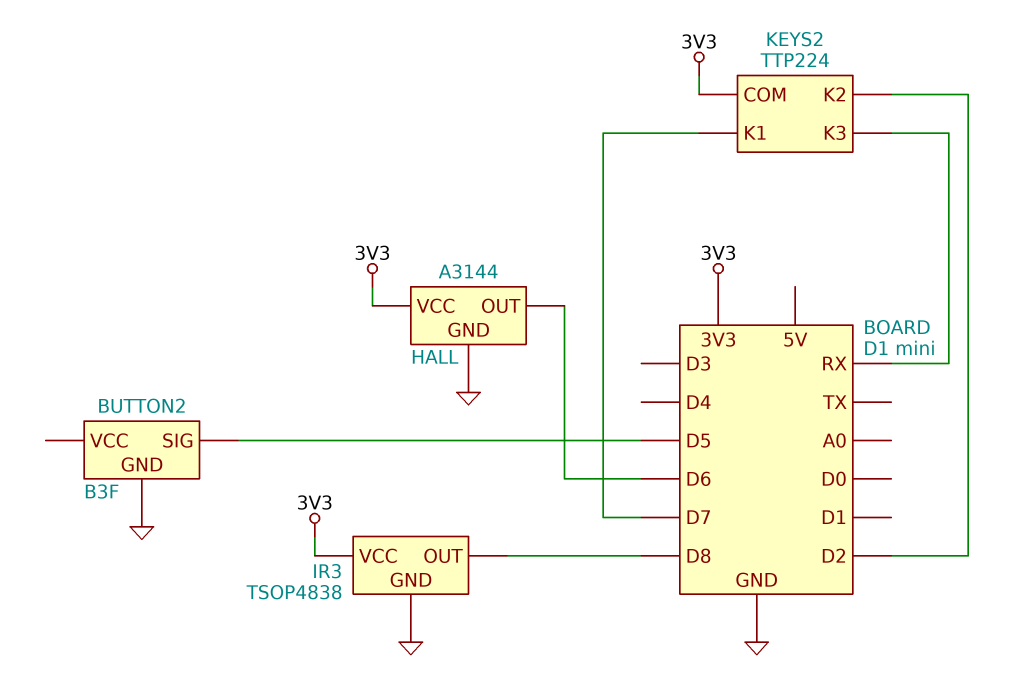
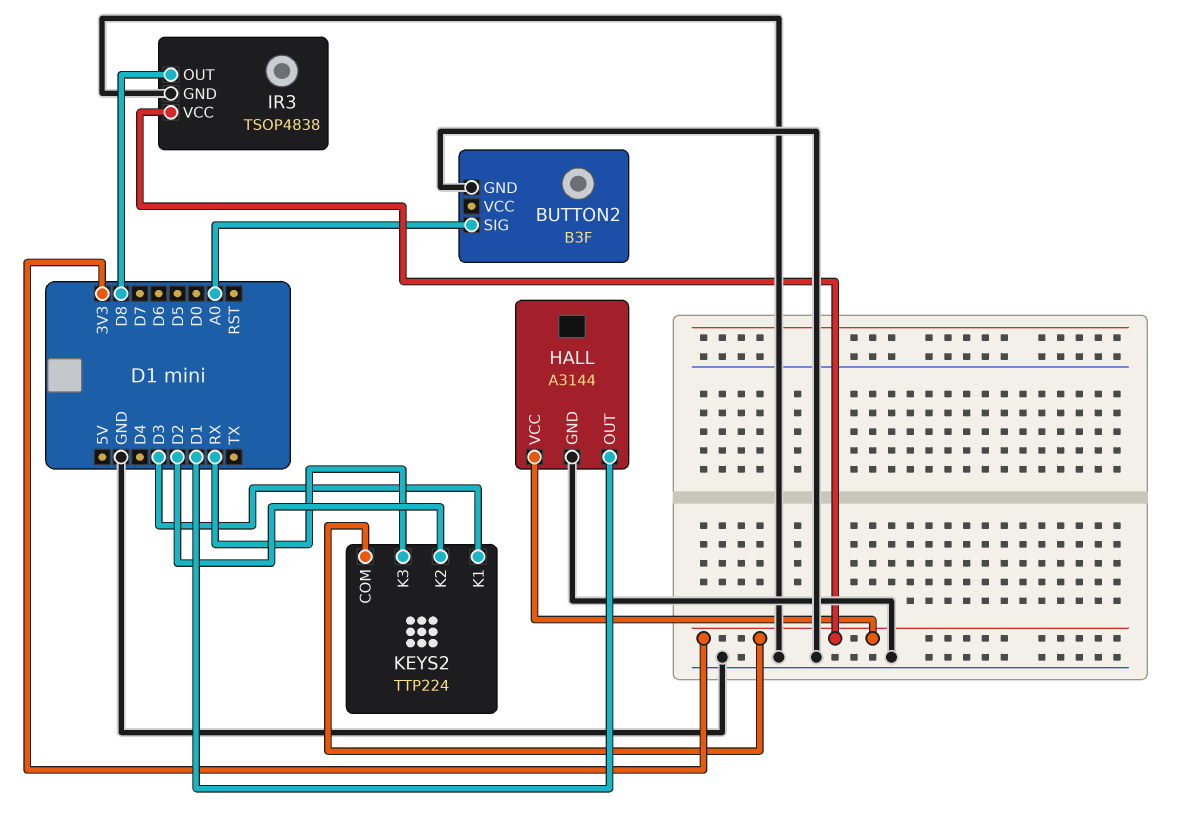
BUTTON2 pin SIG: D5 -> A0
HALL pin OUT: D6 -> D1
KEYS2 pin K1: D7 -> D3

